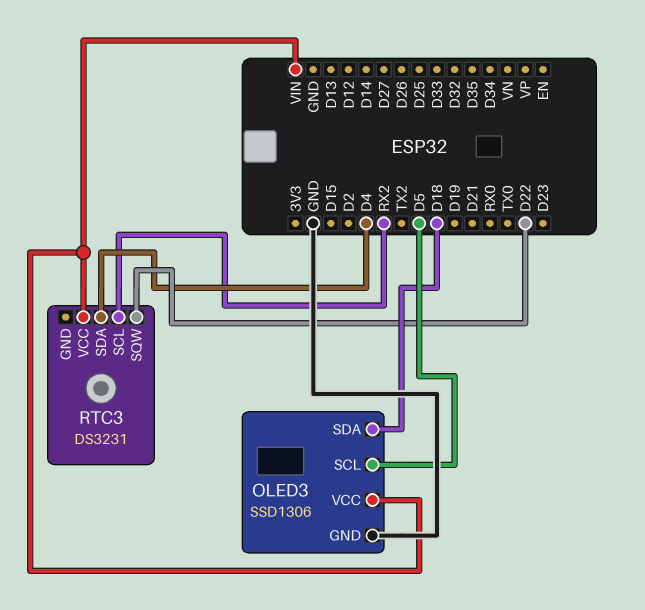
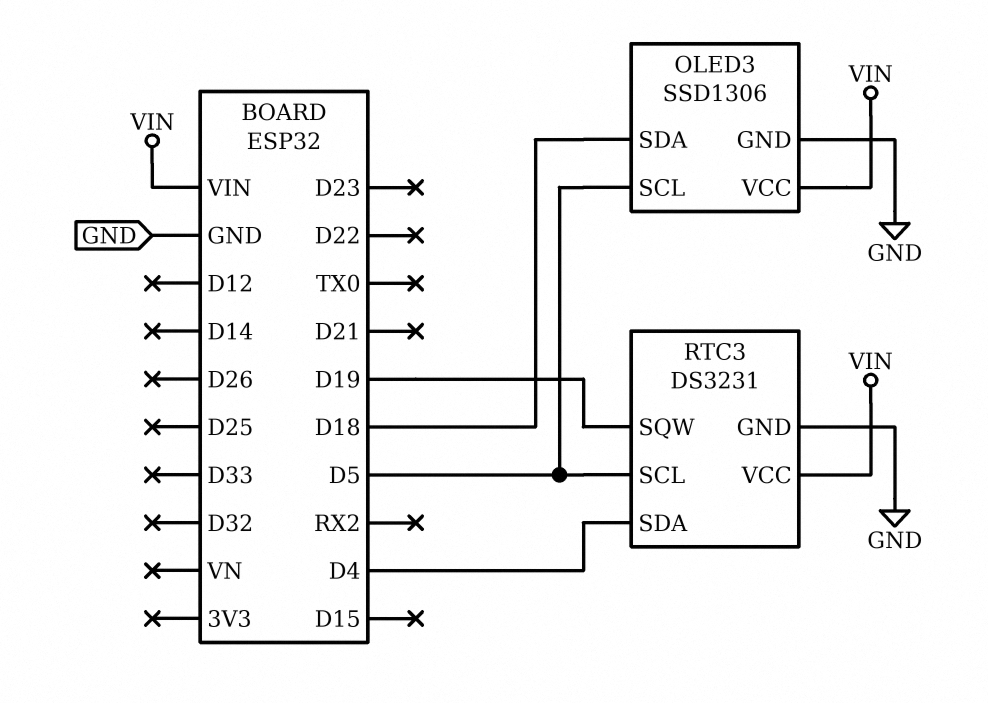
RTC3 pin GND: none -> GND
RTC3 pin SCL: RX2 -> D5
RTC3 pin SQW: D22 -> D19

